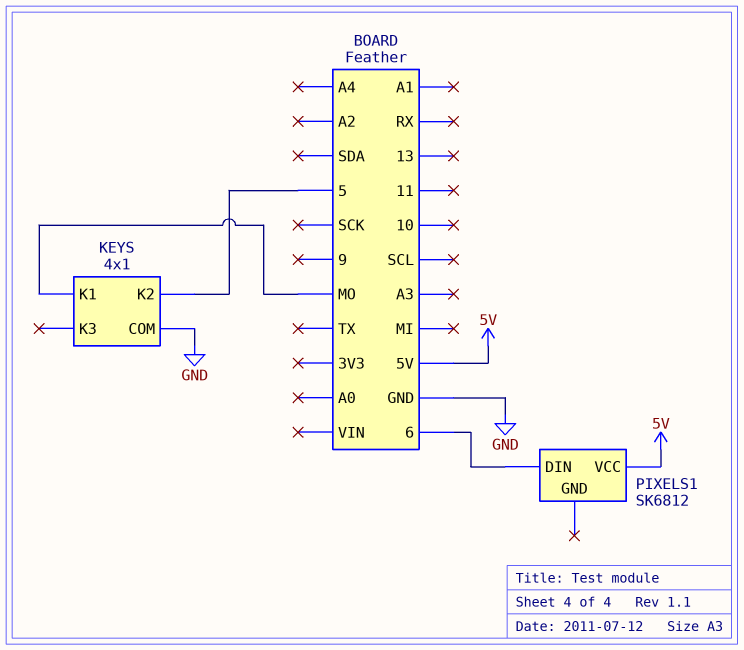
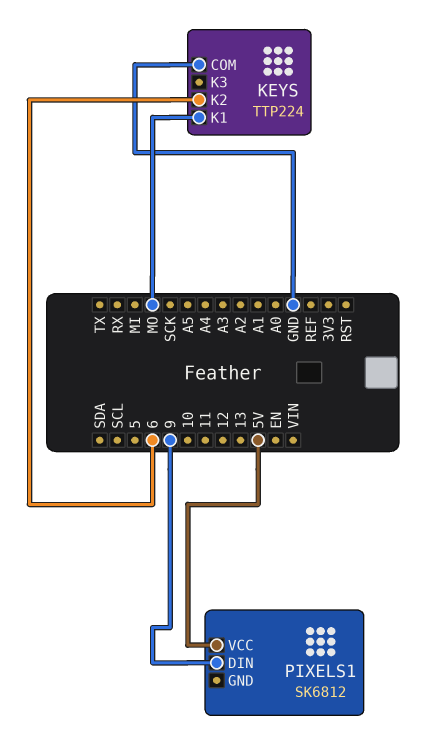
KEYS: 4x1 -> TTP224
KEYS pin K2: 5 -> 6
PIXELS1 pin DIN: 6 -> 9

